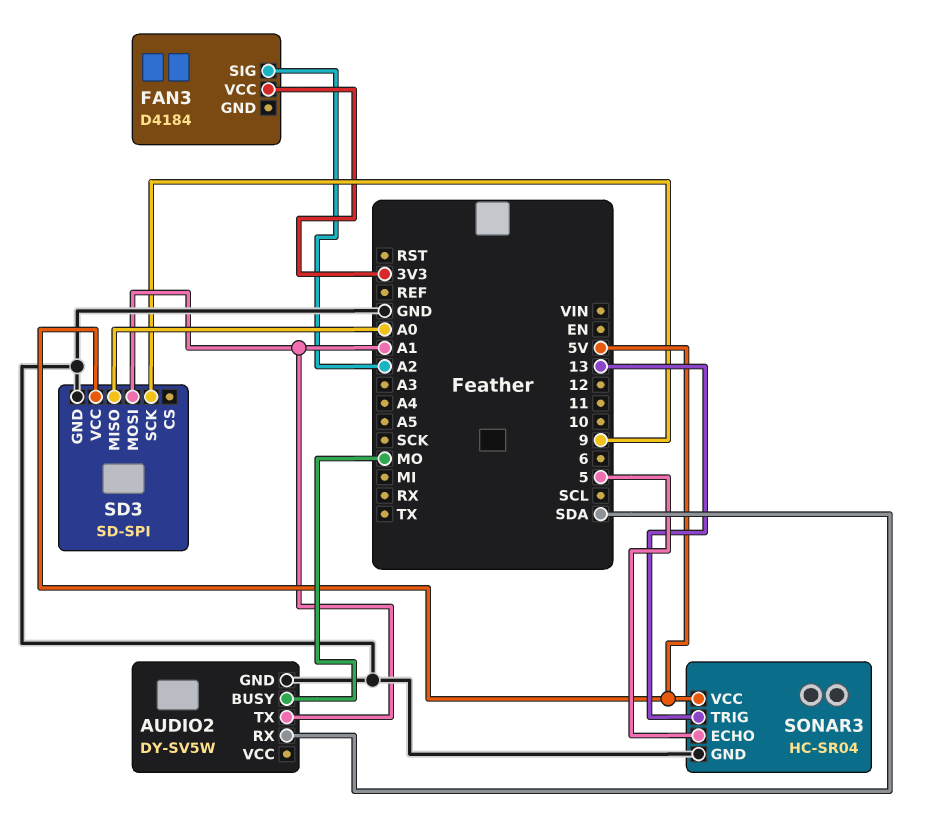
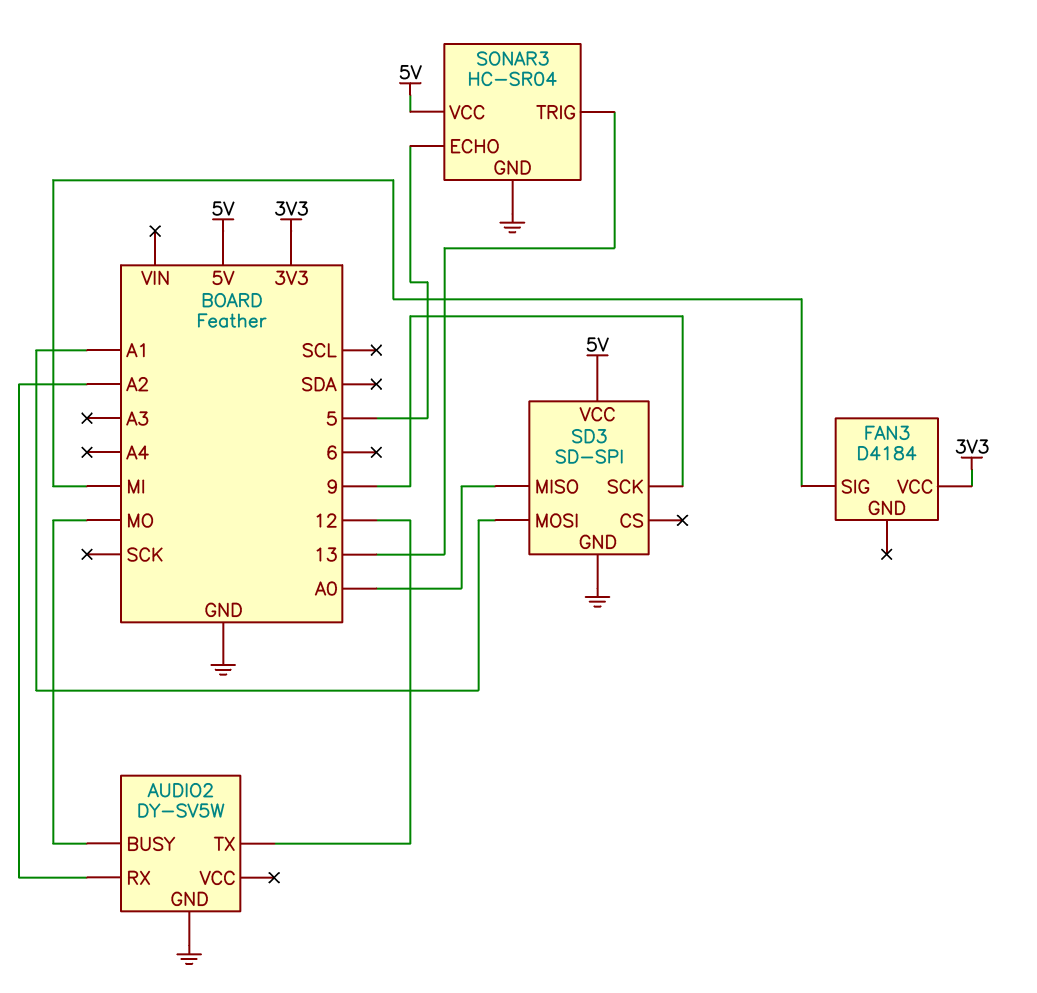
AUDIO2 pin RX: SDA -> A2
AUDIO2 pin TX: A1 -> 12
FAN3 pin SIG: A2 -> MI

